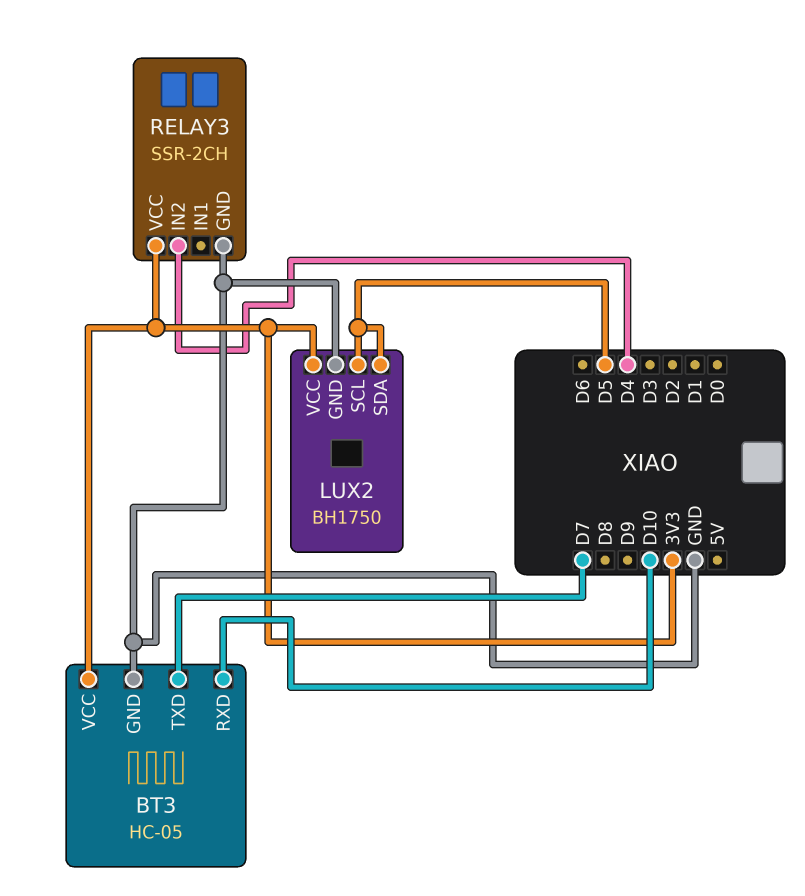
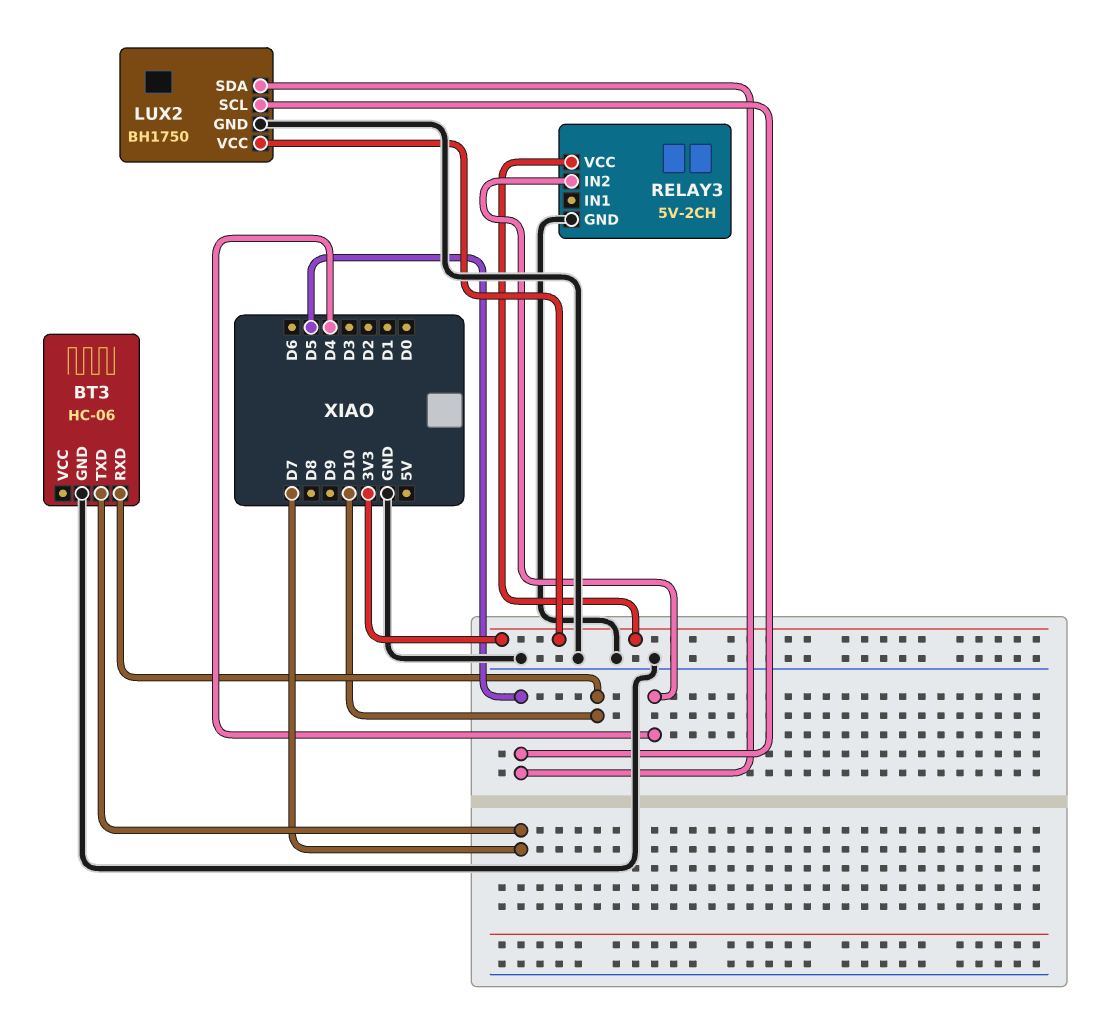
BT3: HC-05 -> HC-06
BT3 pin VCC: 3V3 -> none
RELAY3: SSR-2CH -> 5V-2CH

